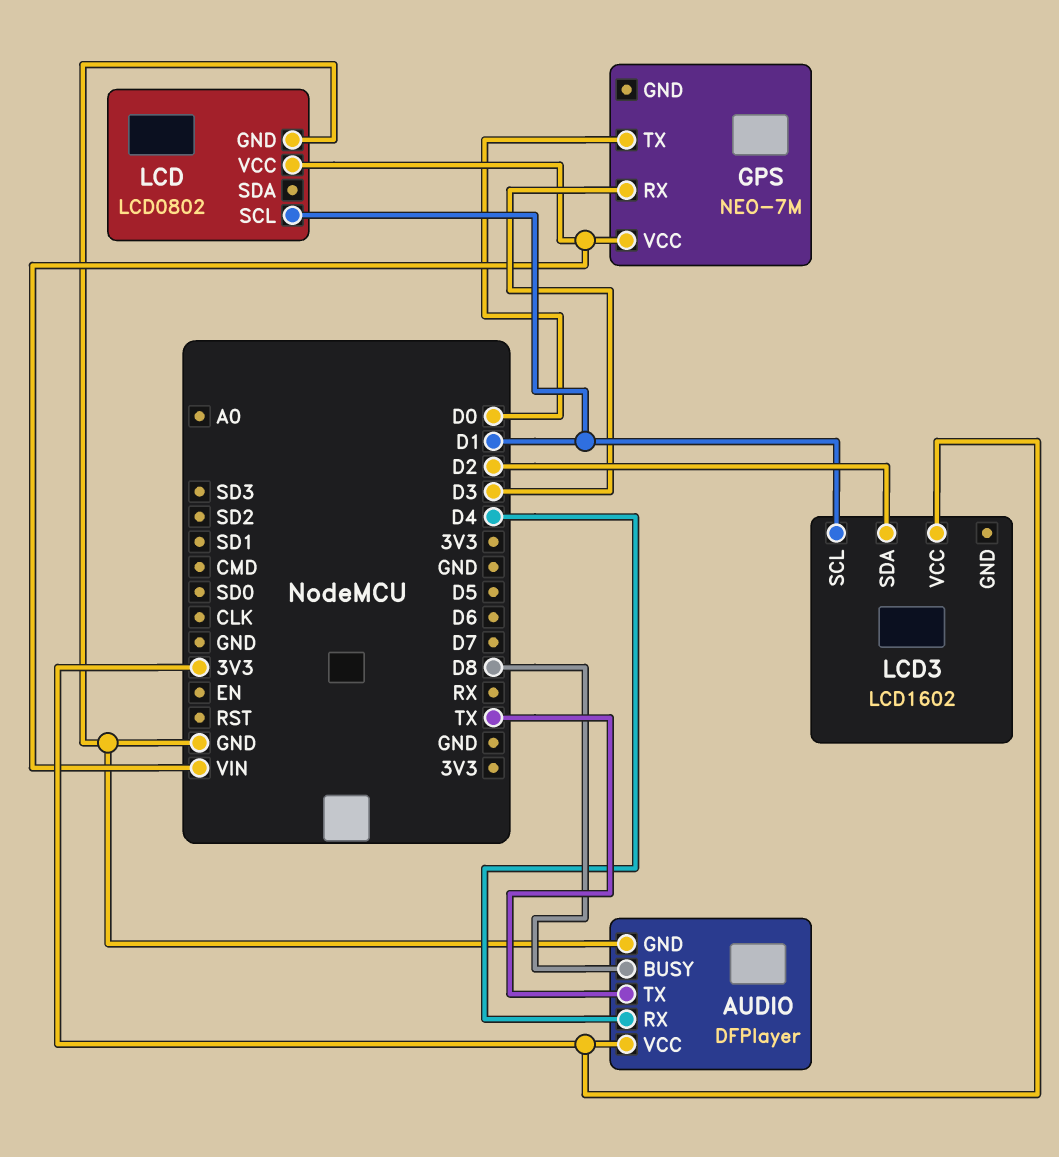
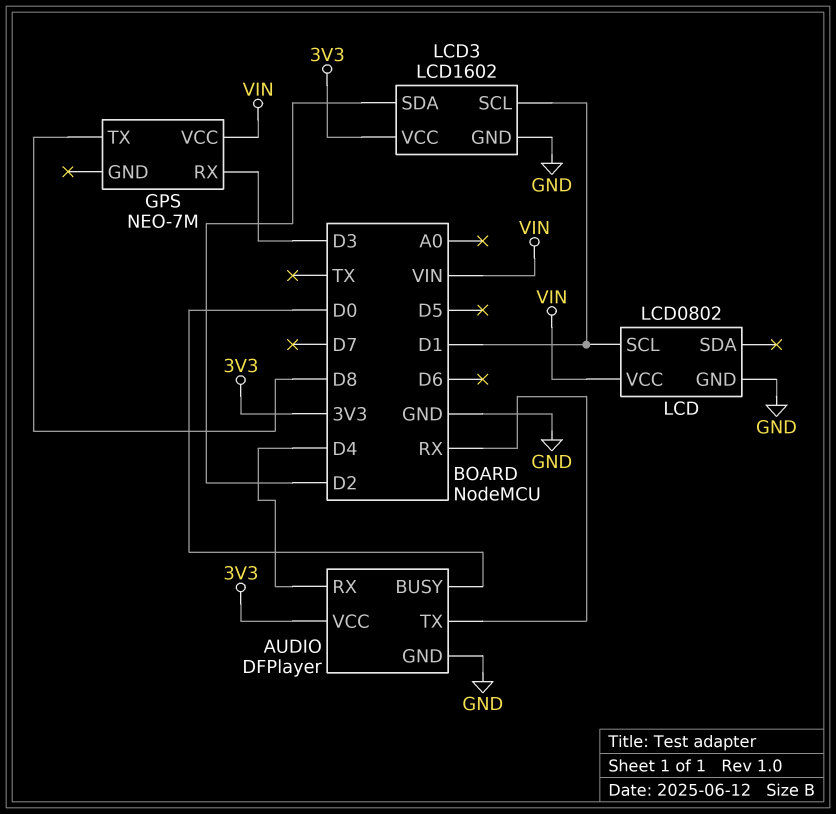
AUDIO pin BUSY: D8 -> D0
AUDIO pin TX: TX -> RX
GPS pin TX: D0 -> D8
LCD3 pin GND: none -> GND

